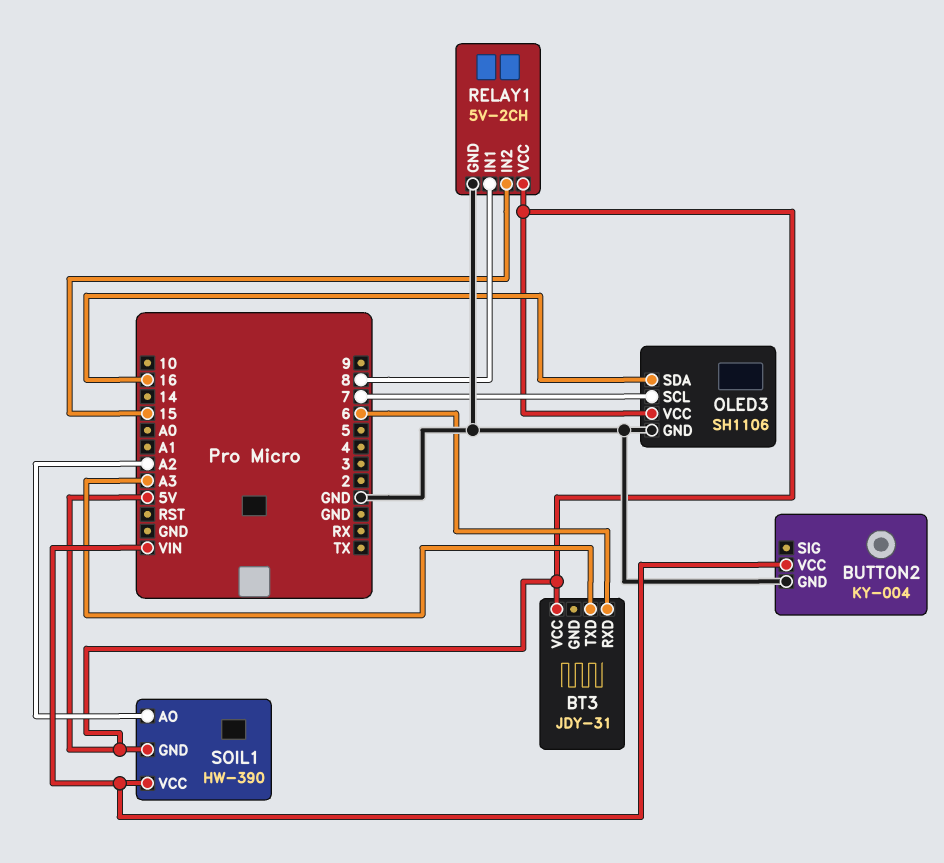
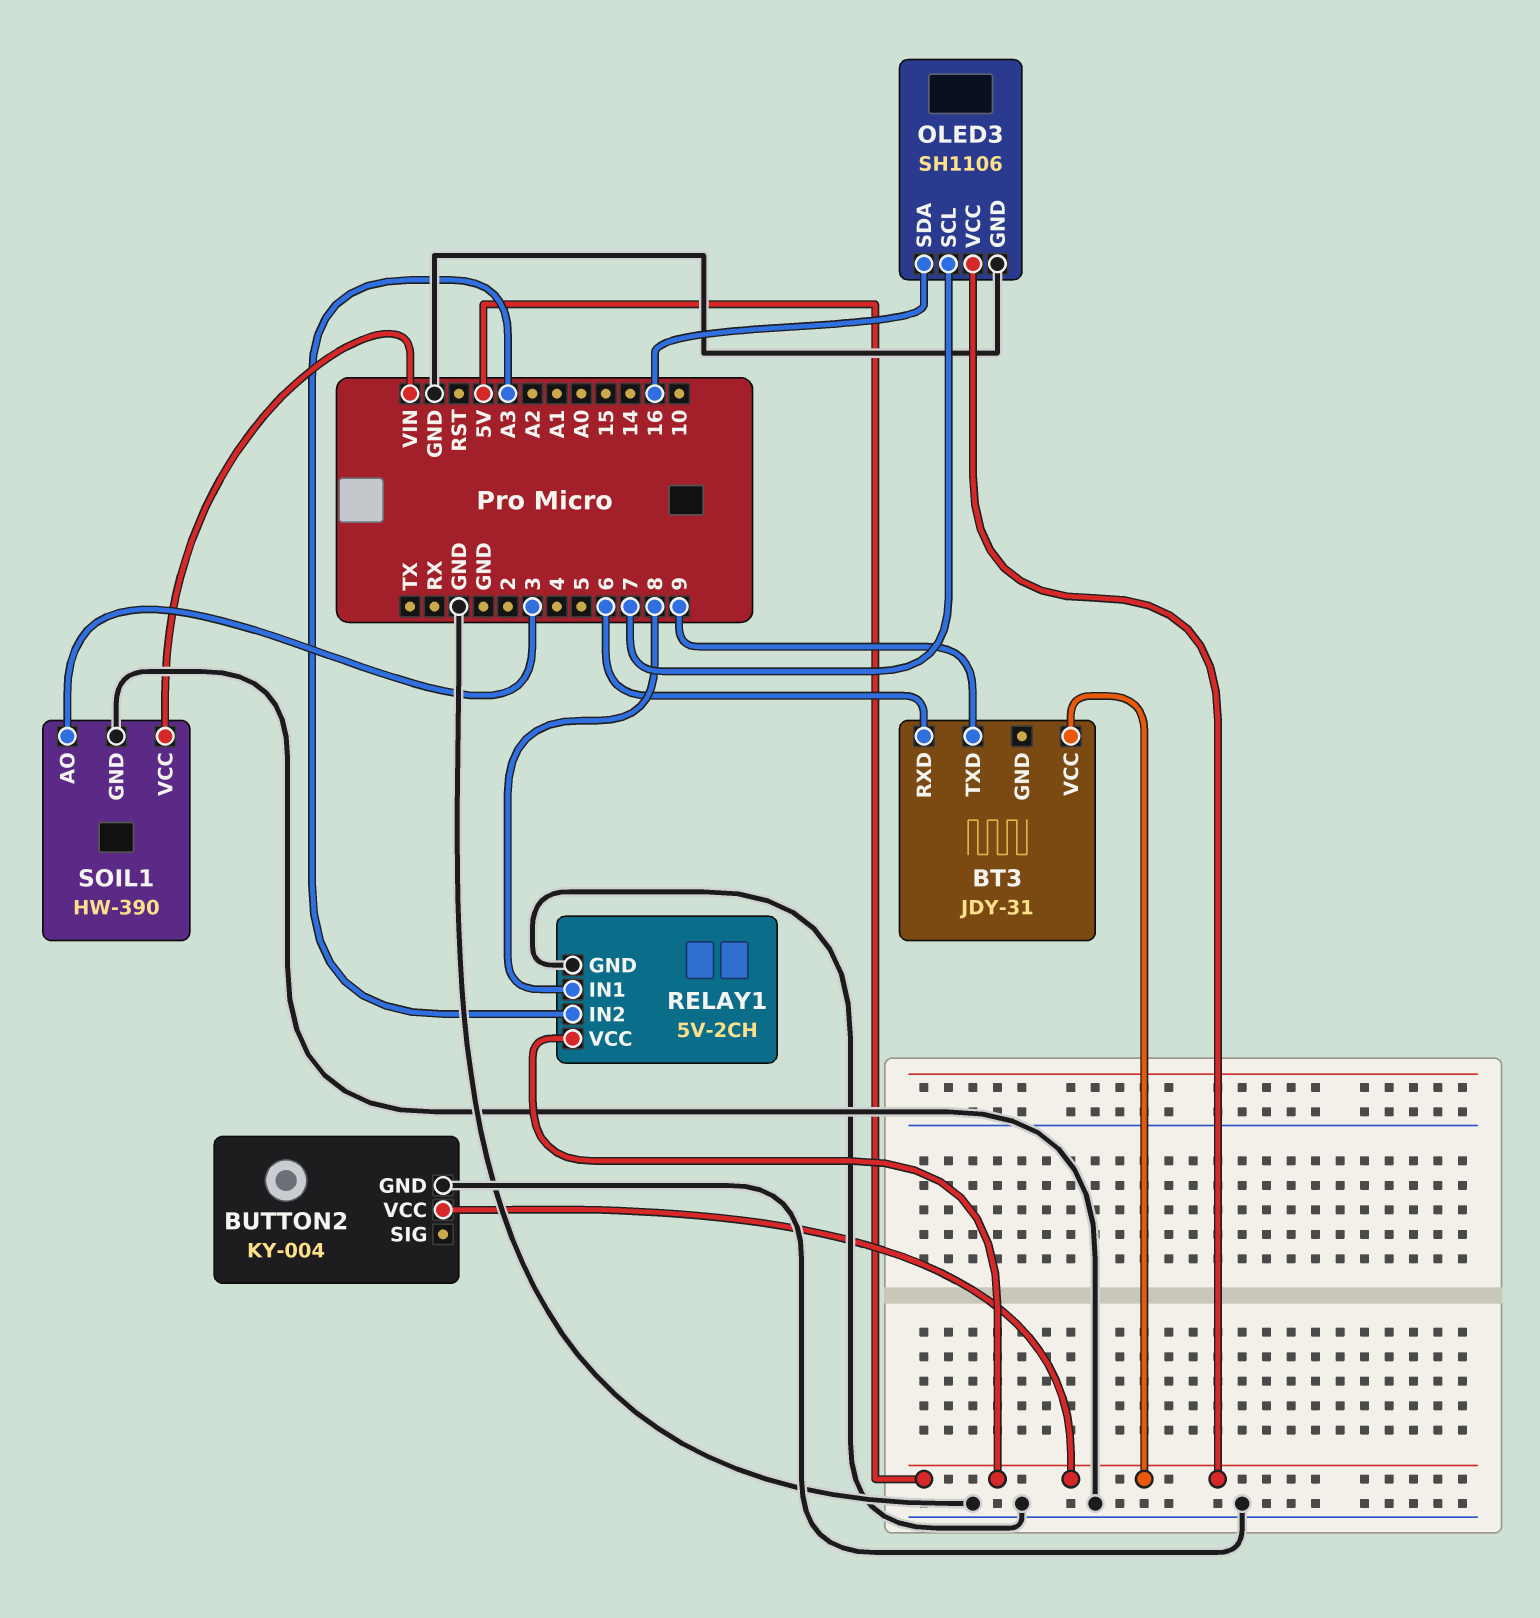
BT3 pin TXD: A3 -> 9
BUTTON2 pin VCC: VIN -> 5V
RELAY1 pin IN2: 15 -> A3
SOIL1 pin AO: A2 -> 3
SOIL1 pin GND: 5V -> GND

